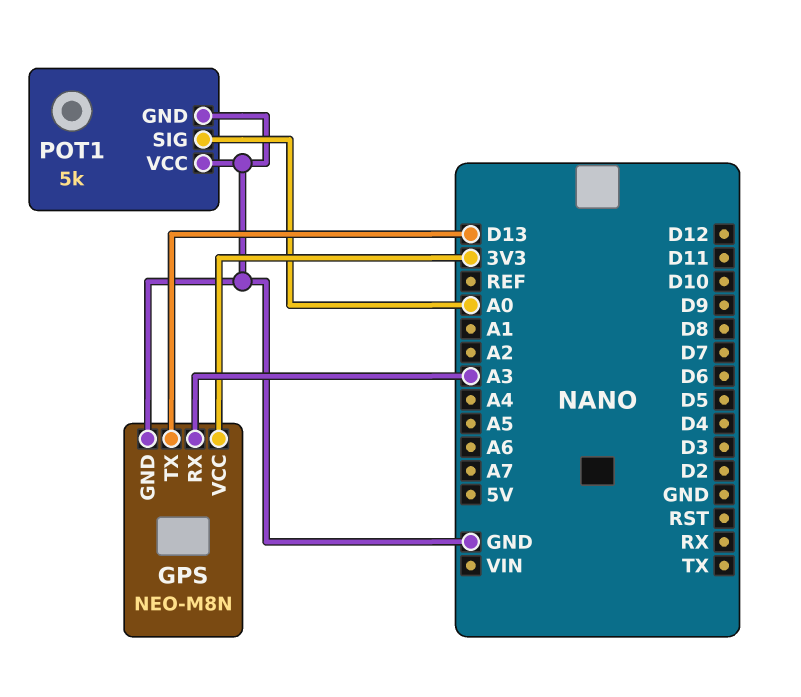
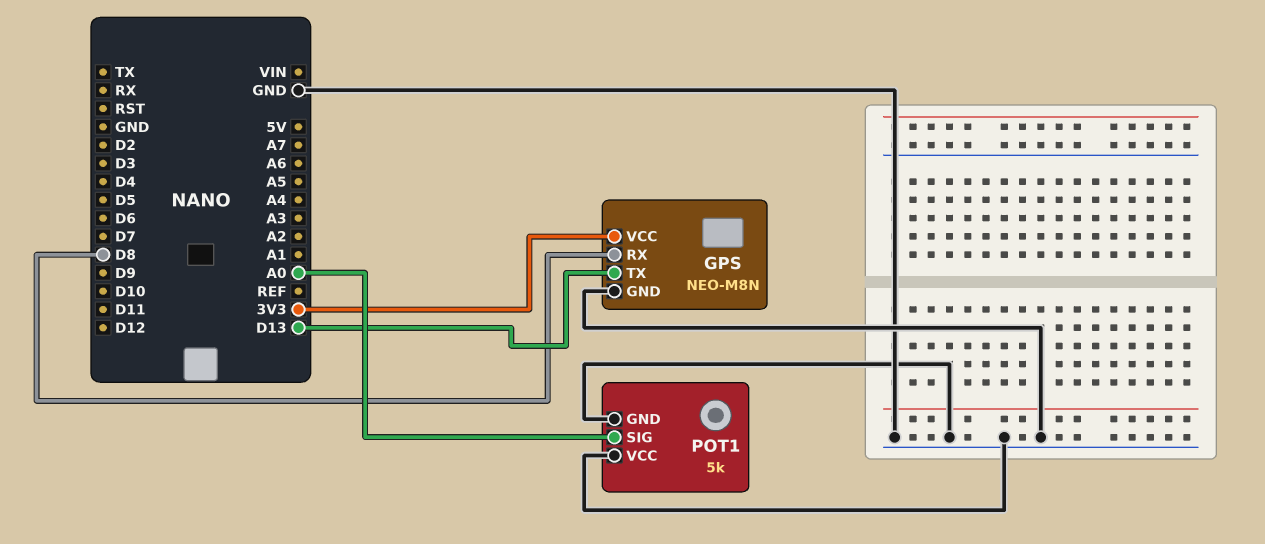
GPS pin RX: A3 -> D8

